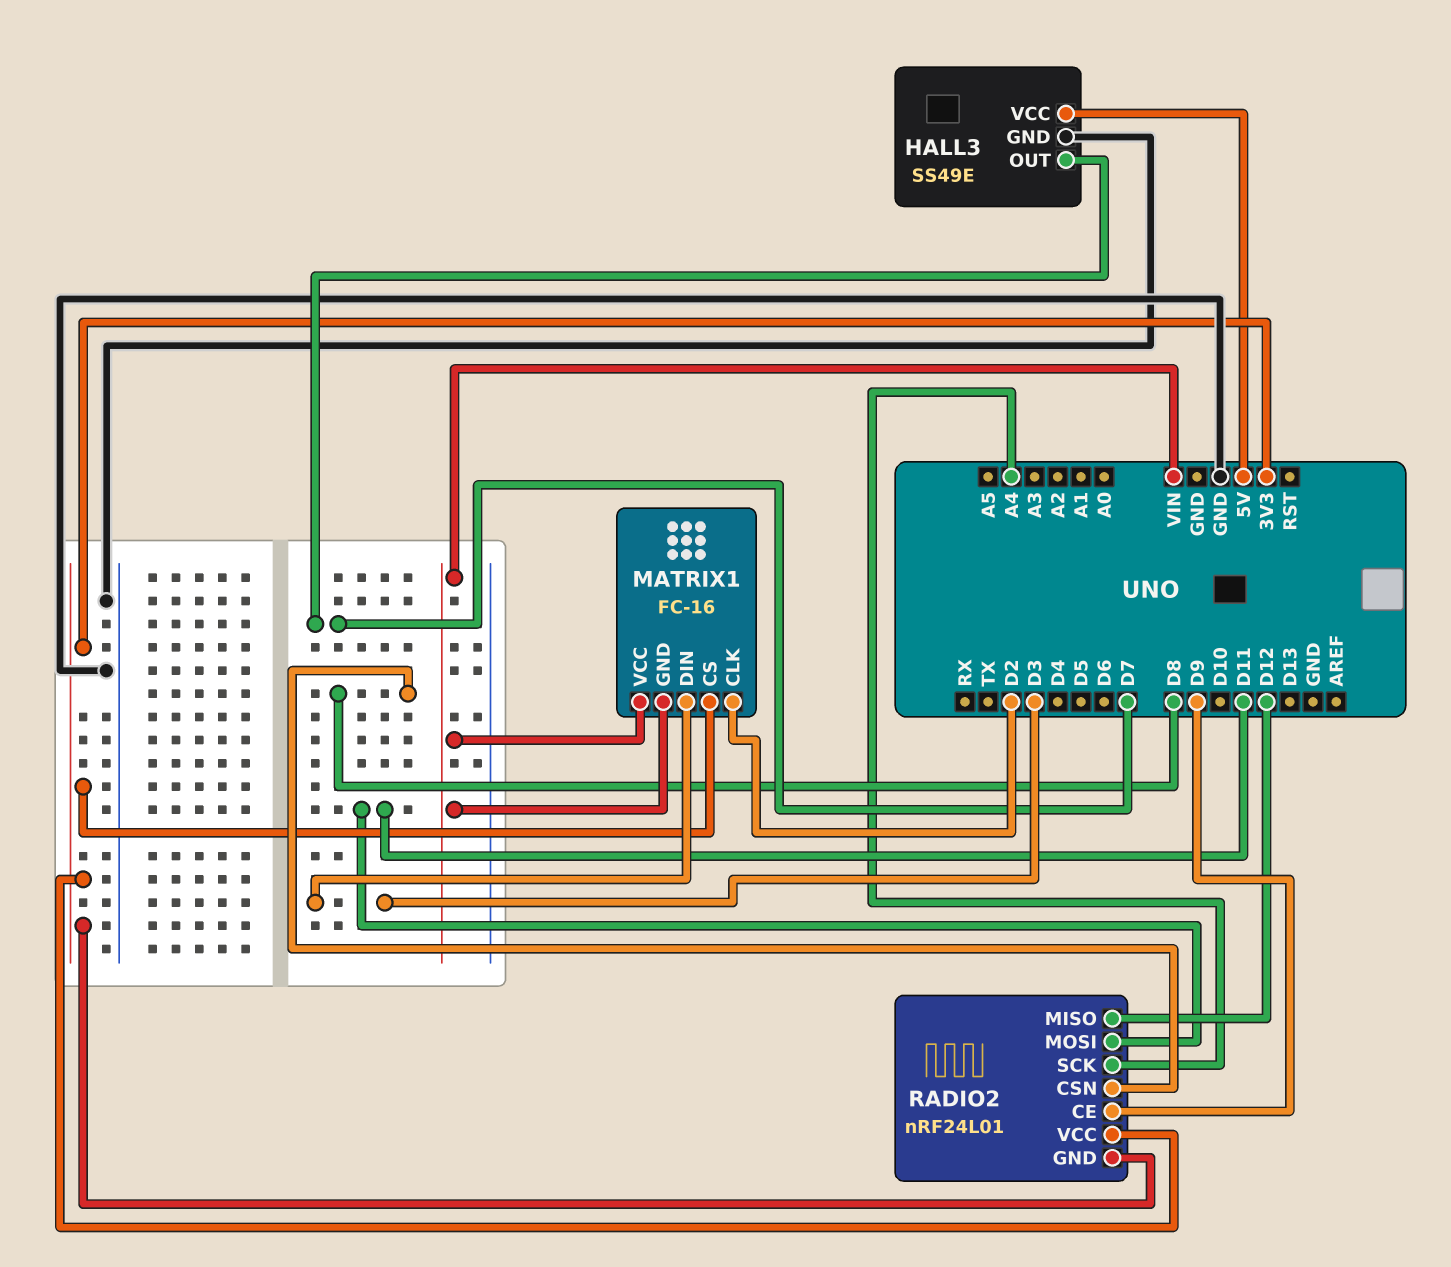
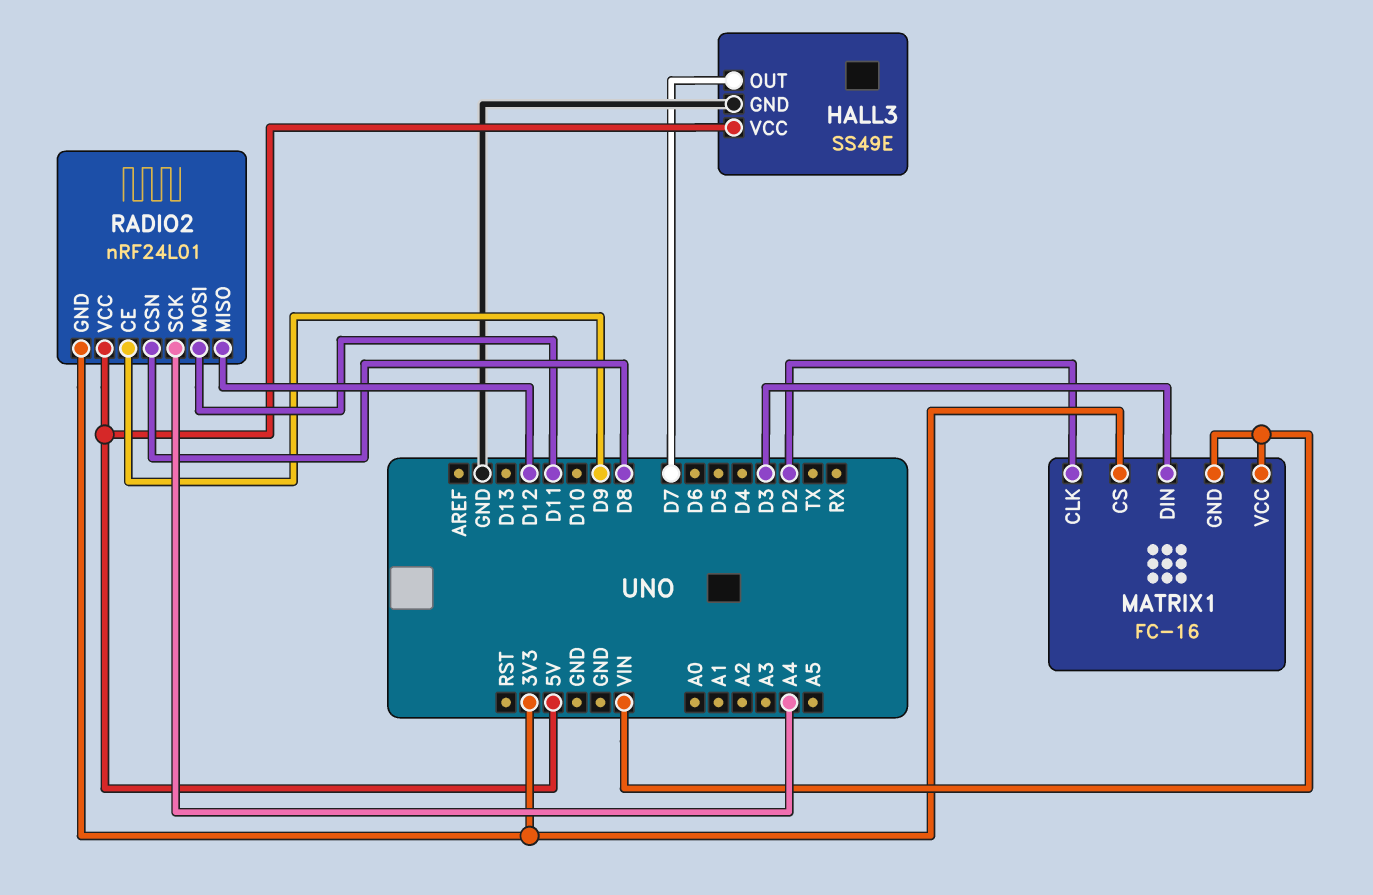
RADIO2 pin VCC: 3V3 -> 5V

